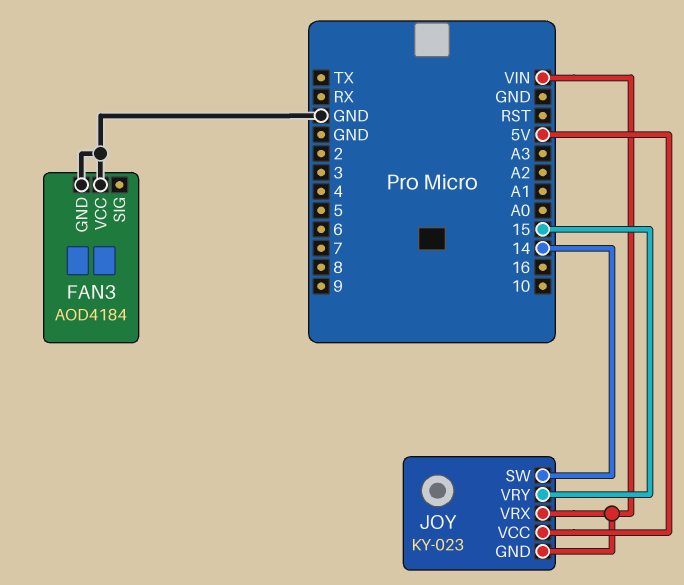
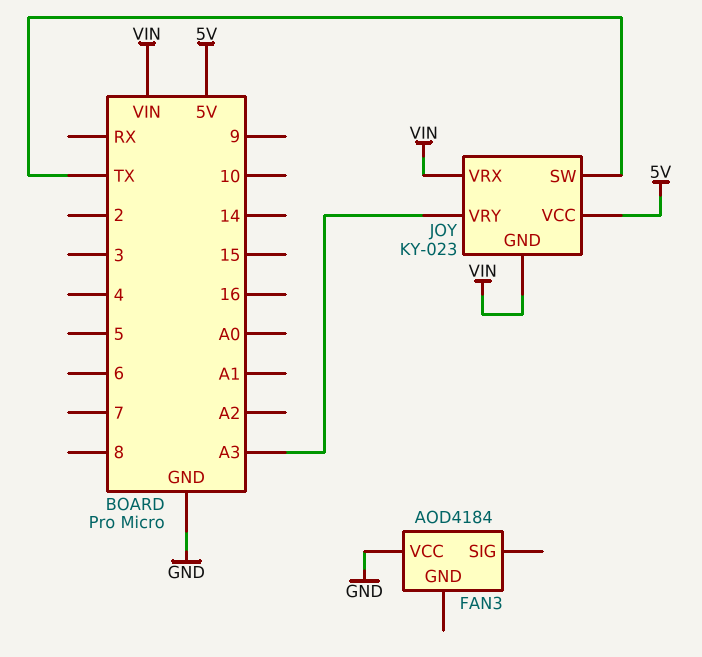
FAN3 pin GND: GND -> none
JOY pin SW: 14 -> TX
JOY pin VRY: 15 -> A3

